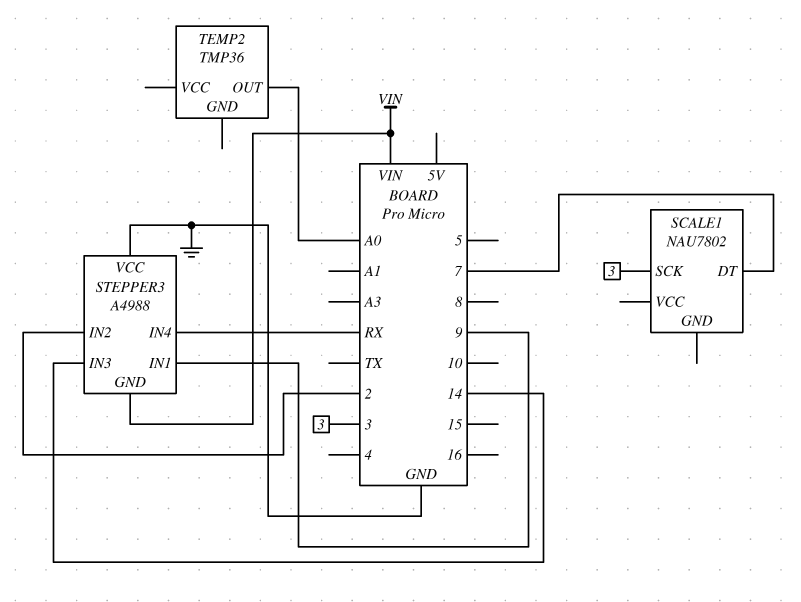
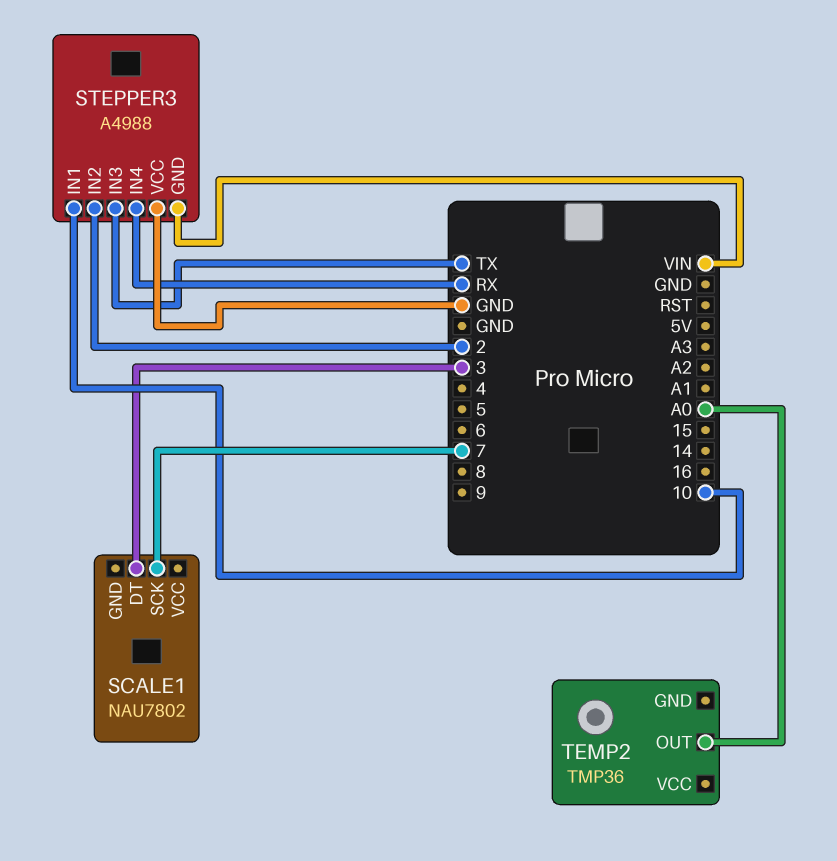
SCALE1 pin DT: 7 -> 3
SCALE1 pin SCK: 3 -> 7
STEPPER3 pin IN1: 9 -> 10
STEPPER3 pin IN3: 14 -> TX

